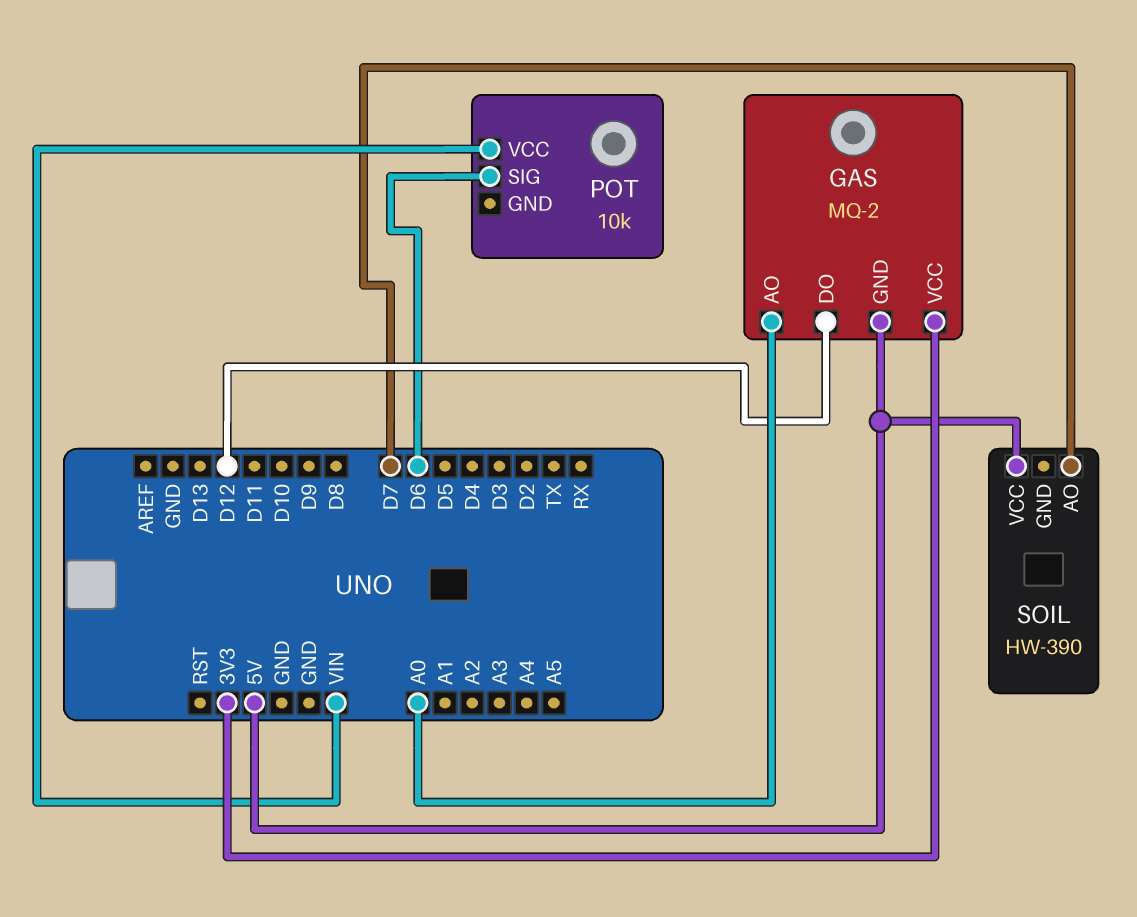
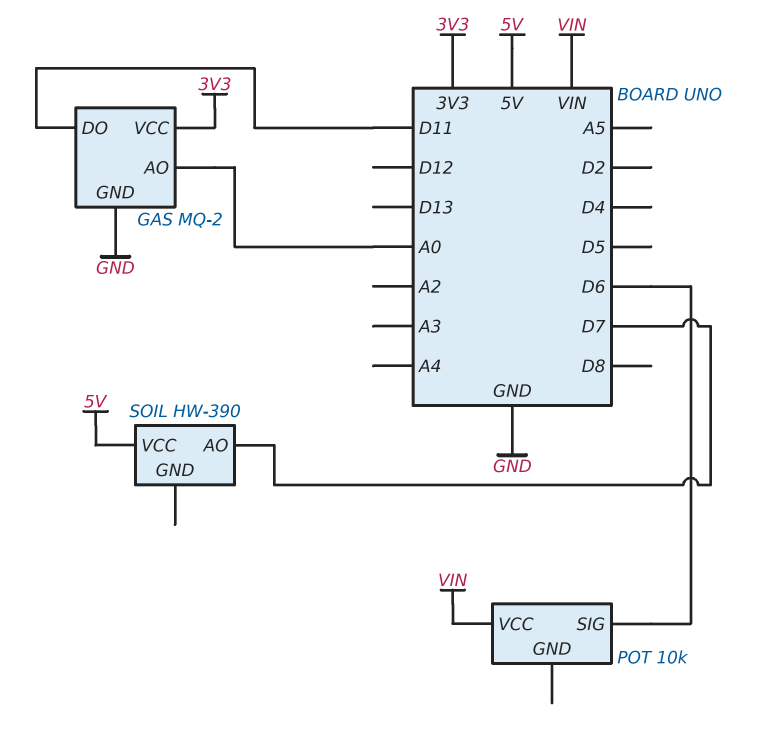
GAS pin DO: D12 -> D11
GAS pin GND: 5V -> GND

